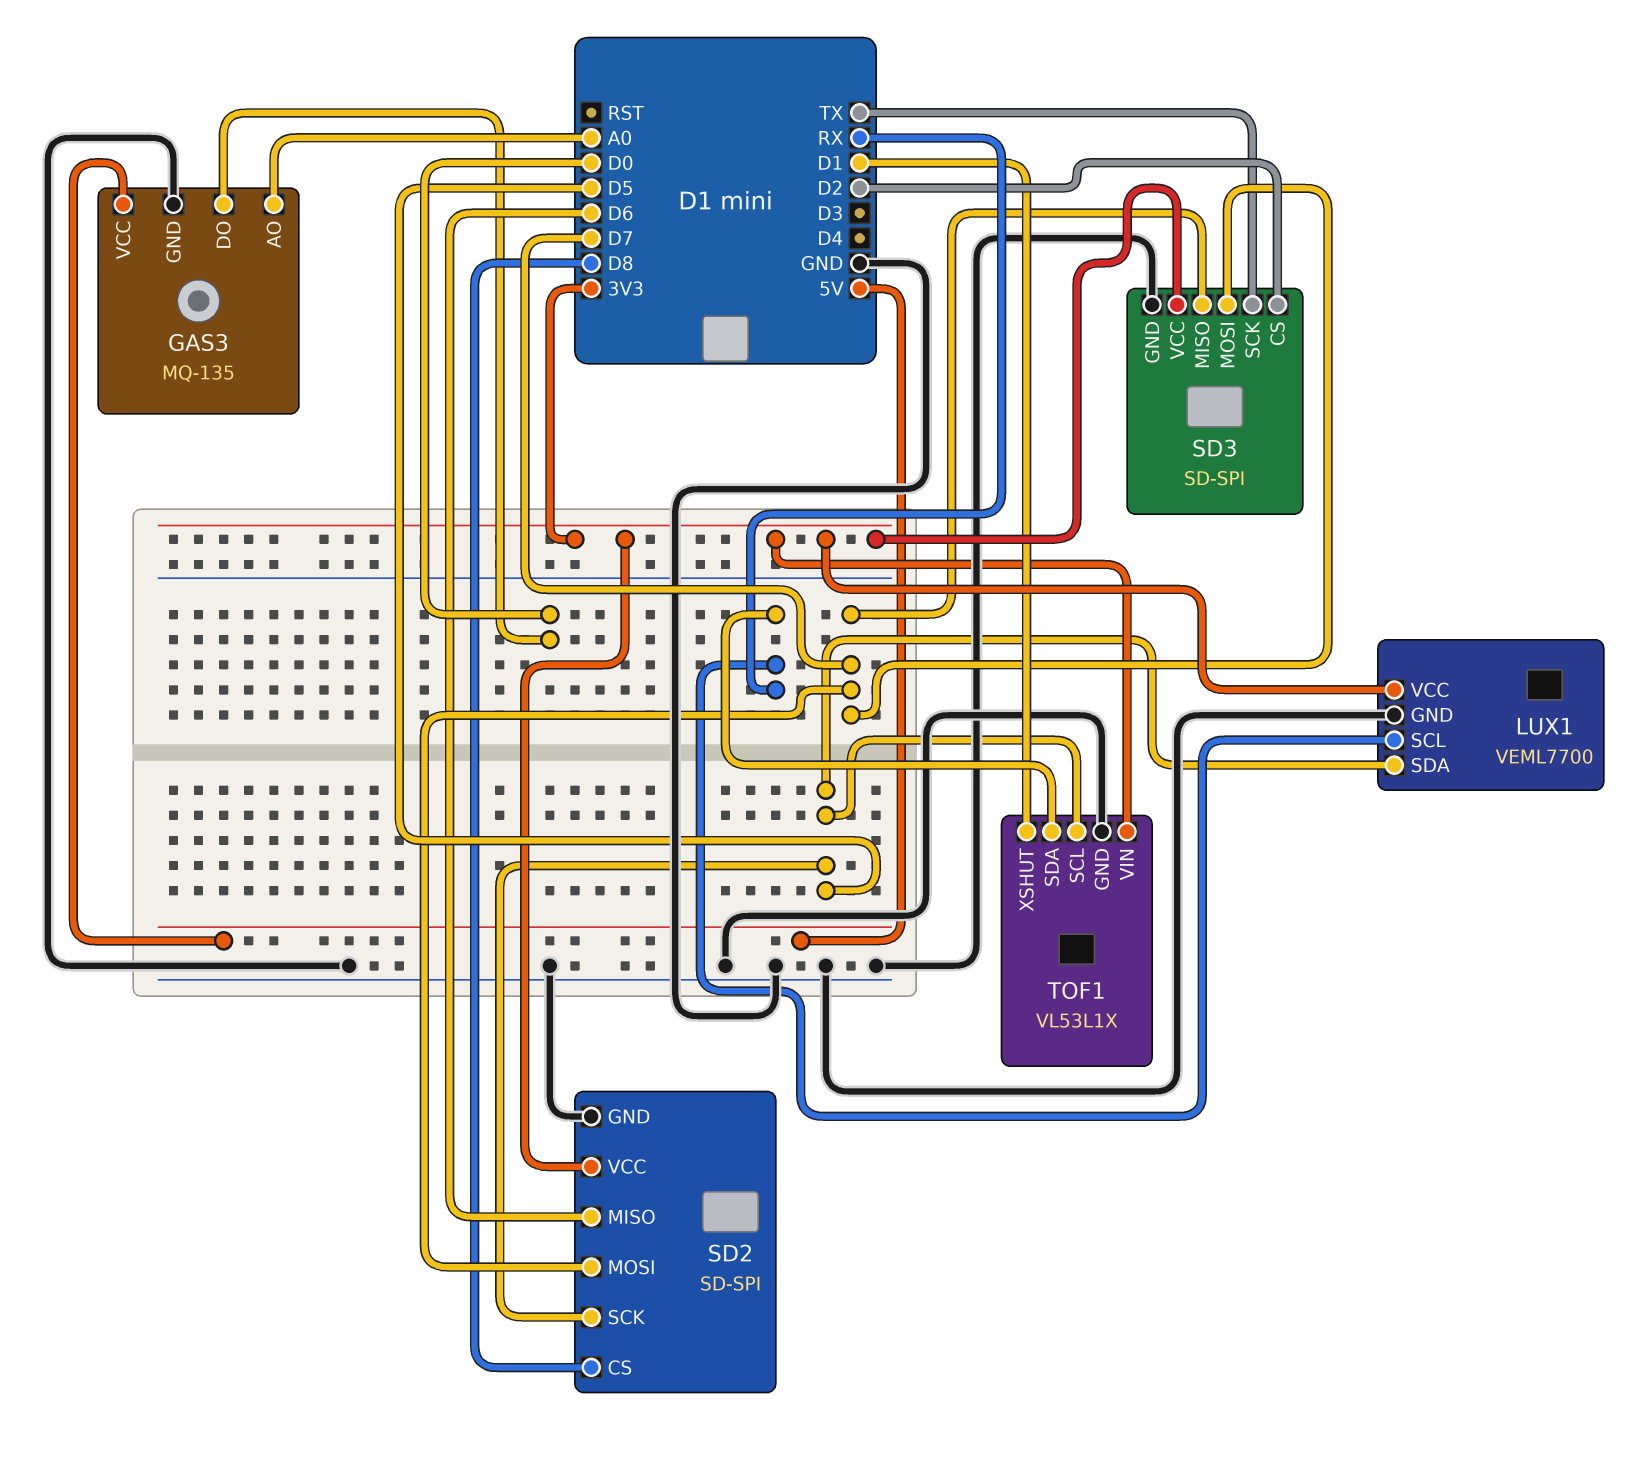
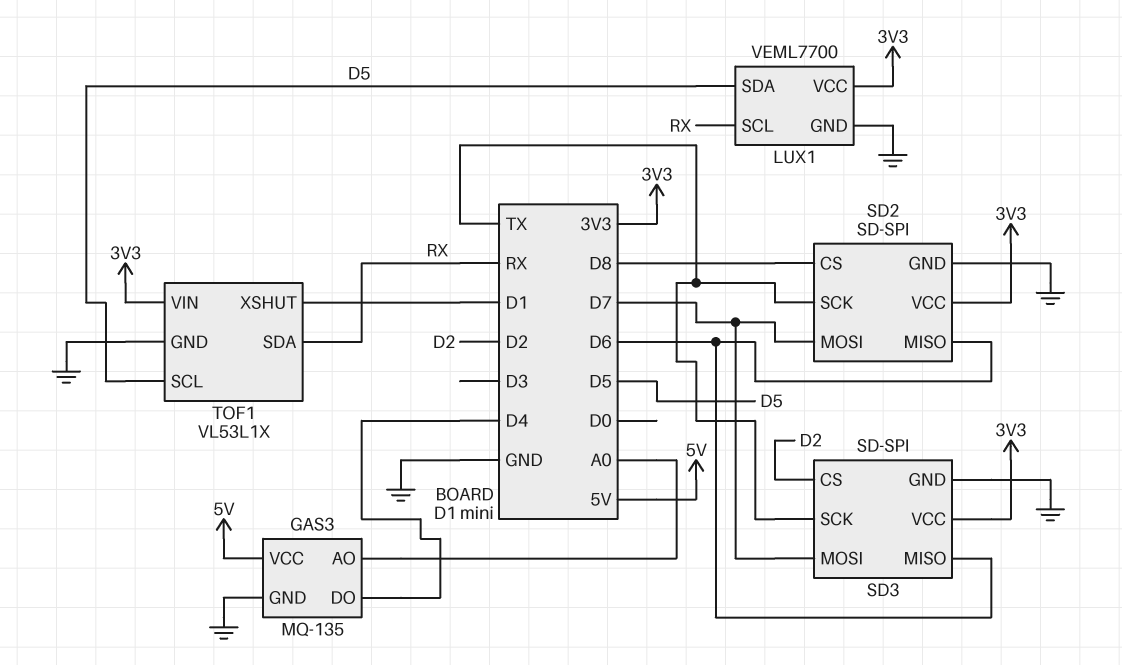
GAS3 pin DO: D0 -> D4
SD2 pin SCK: D5 -> TX
SD3 pin MISO: D7 -> D6

